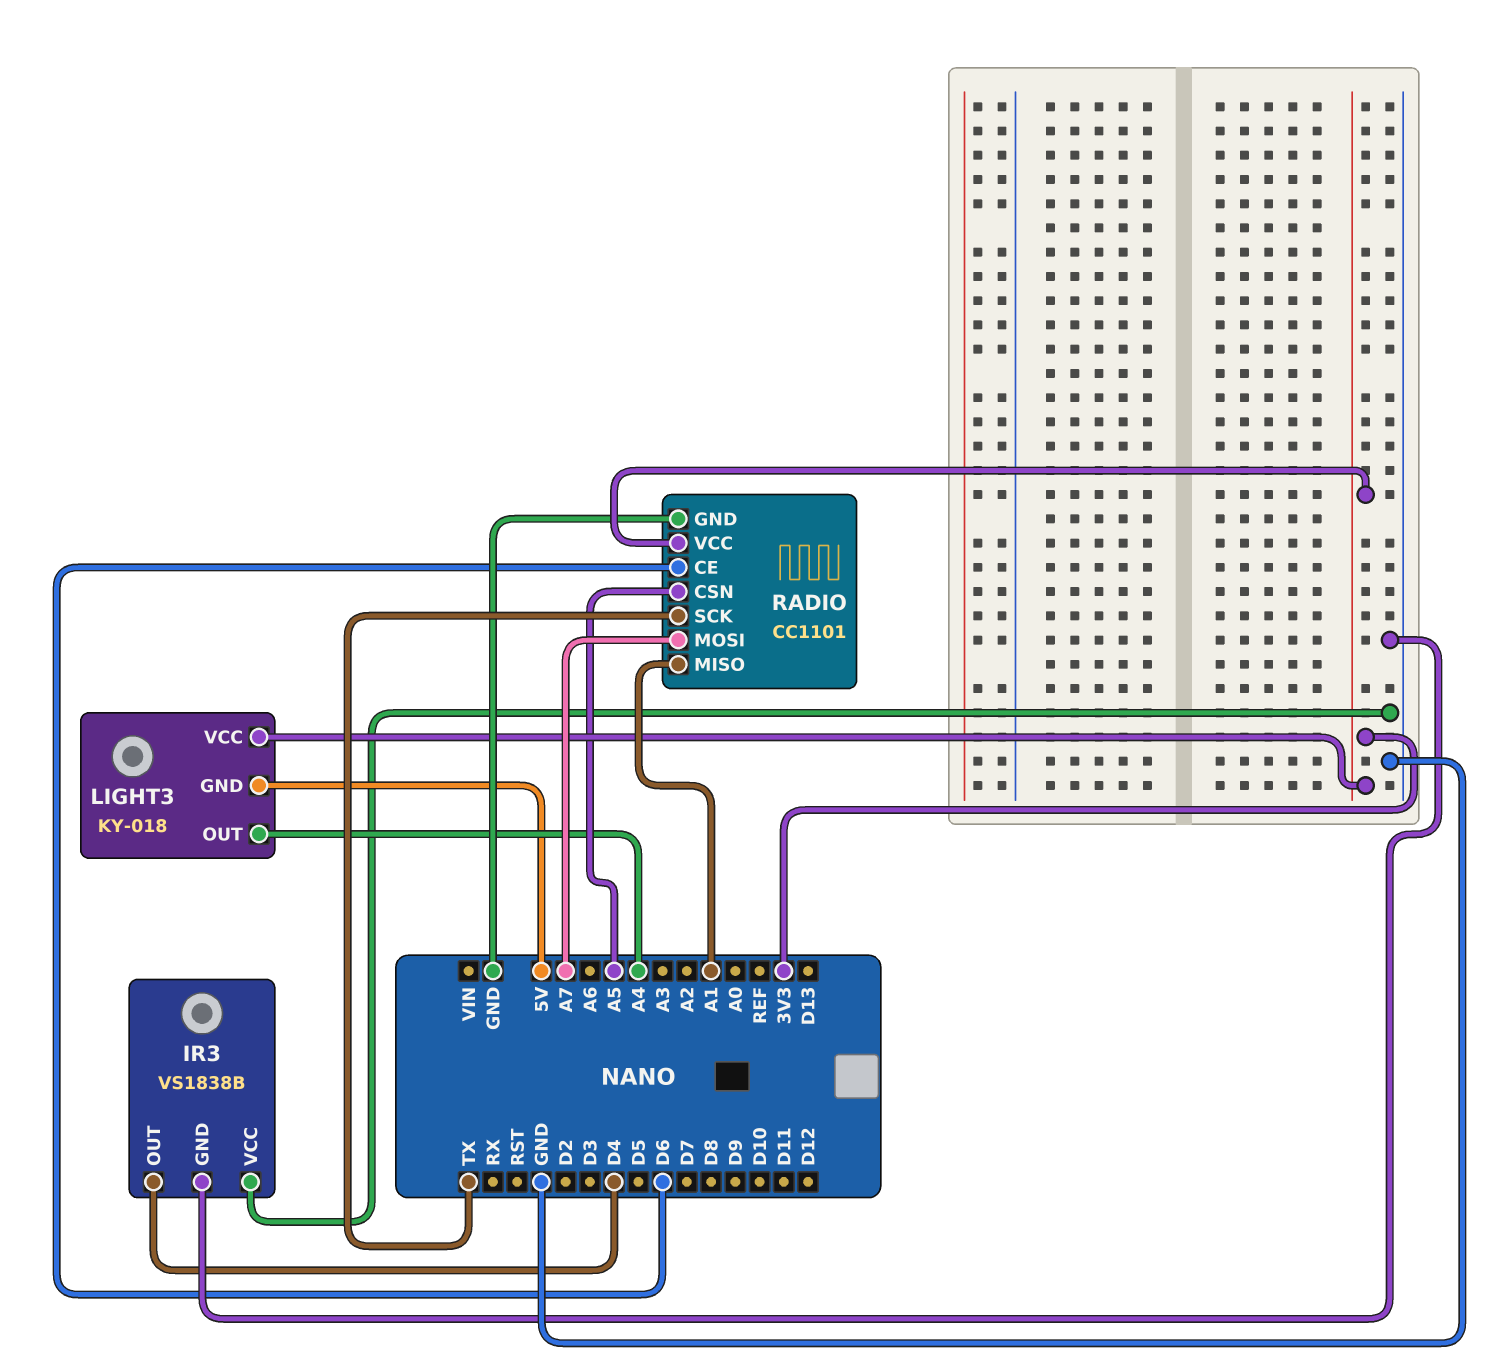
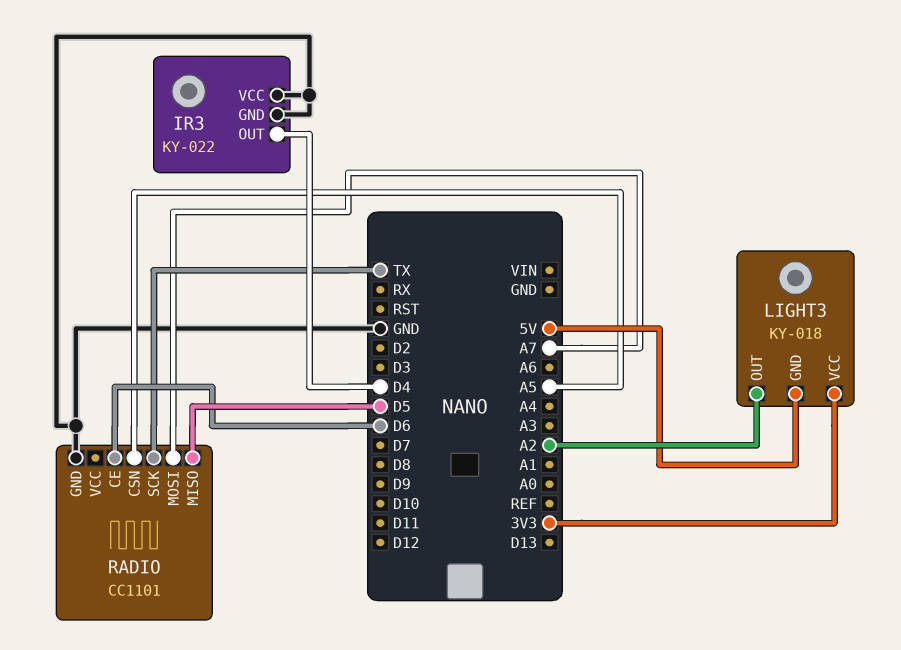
IR3: VS1838B -> KY-022
LIGHT3 pin OUT: A4 -> A2
RADIO pin MISO: A1 -> D5
RADIO pin VCC: 3V3 -> none

